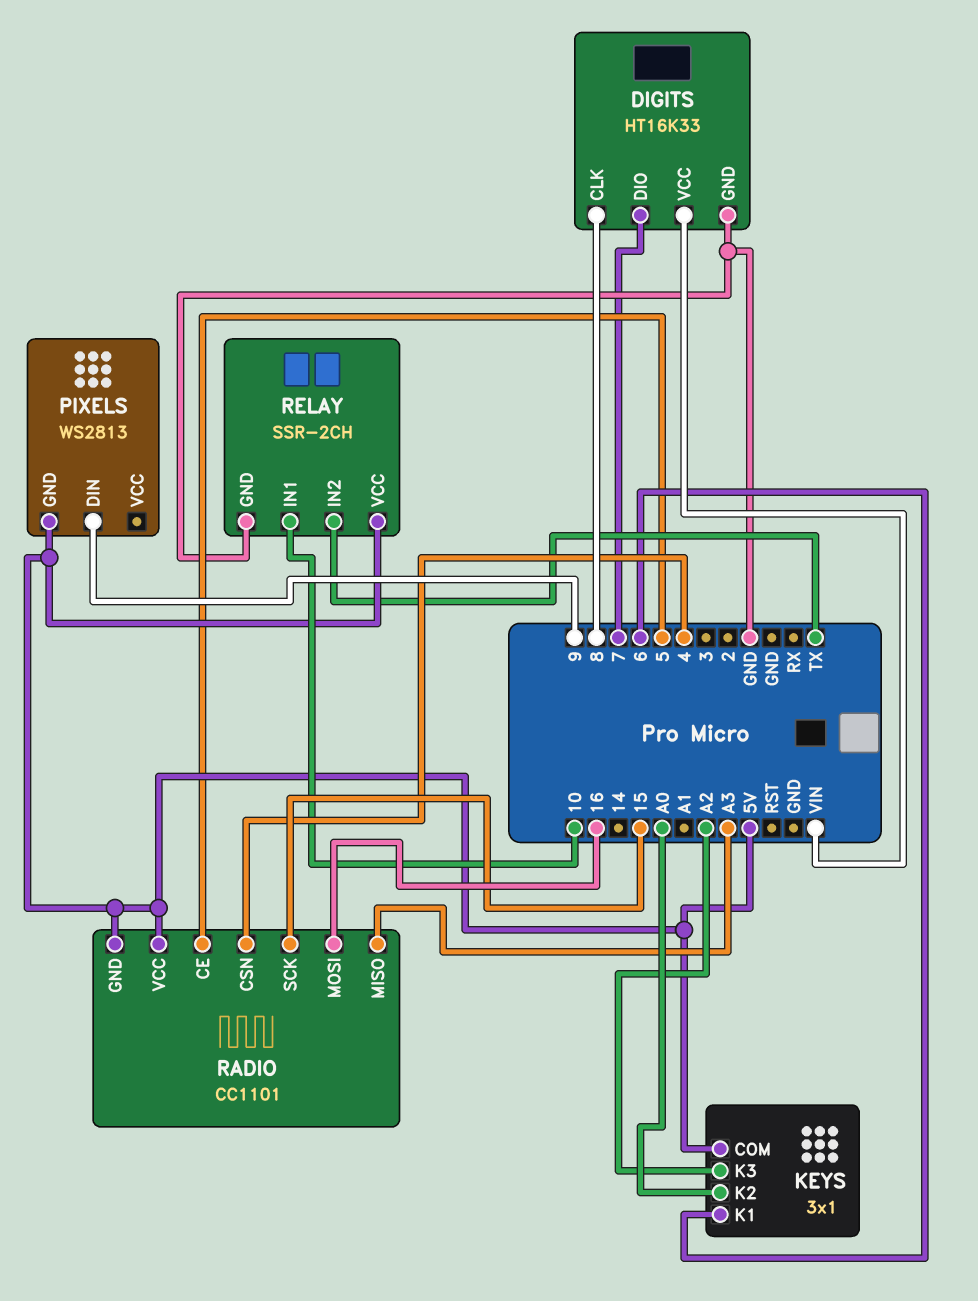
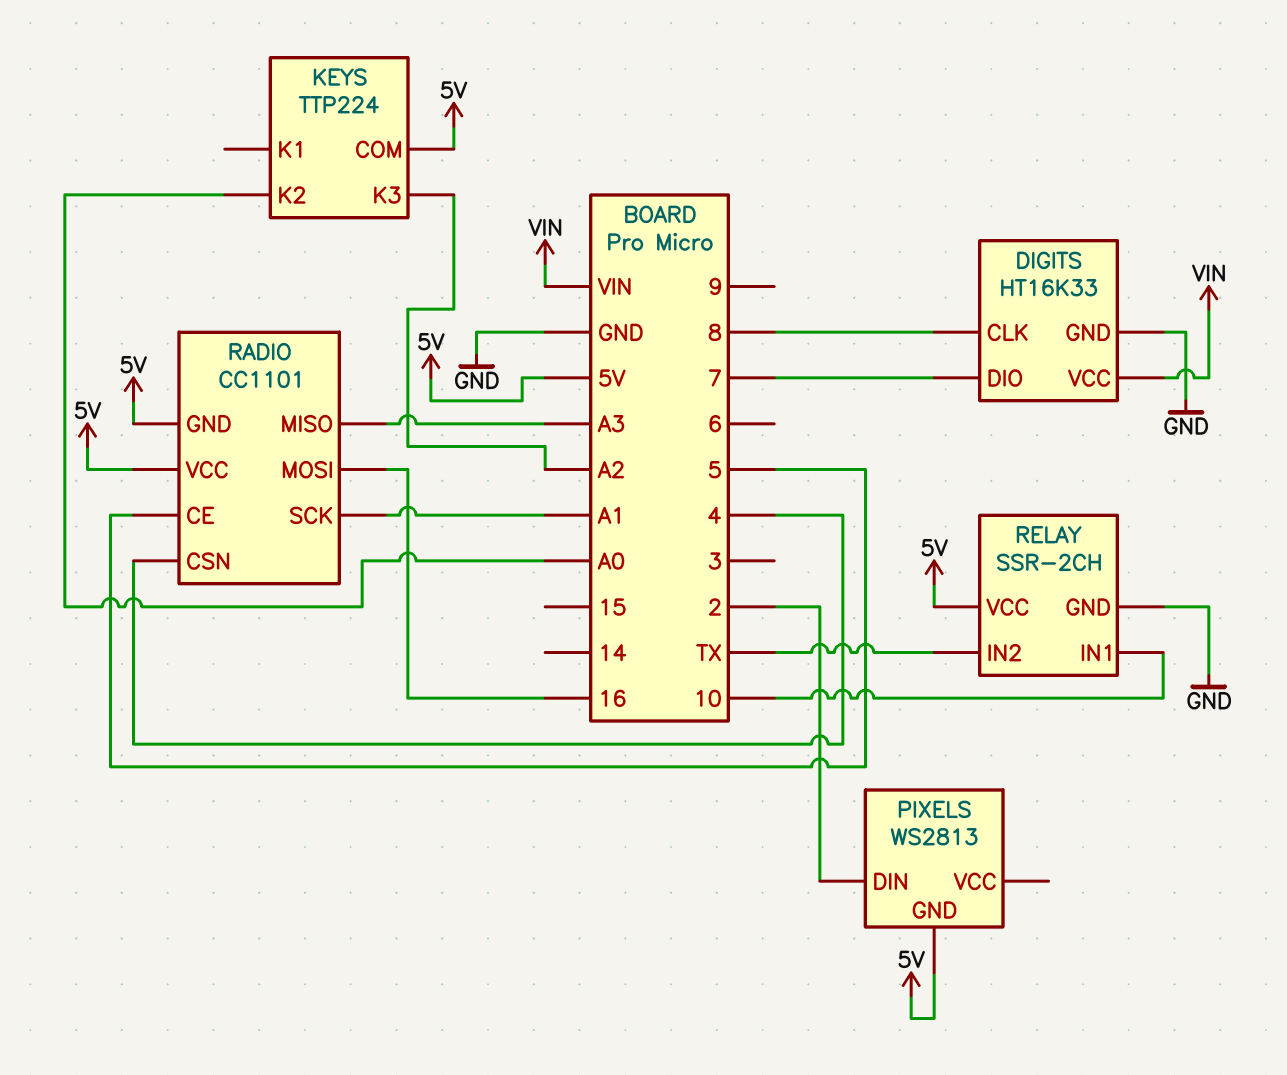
KEYS: 3x1 -> TTP224
KEYS pin K1: 6 -> none
PIXELS pin DIN: 9 -> 2
RADIO pin SCK: 15 -> A1

